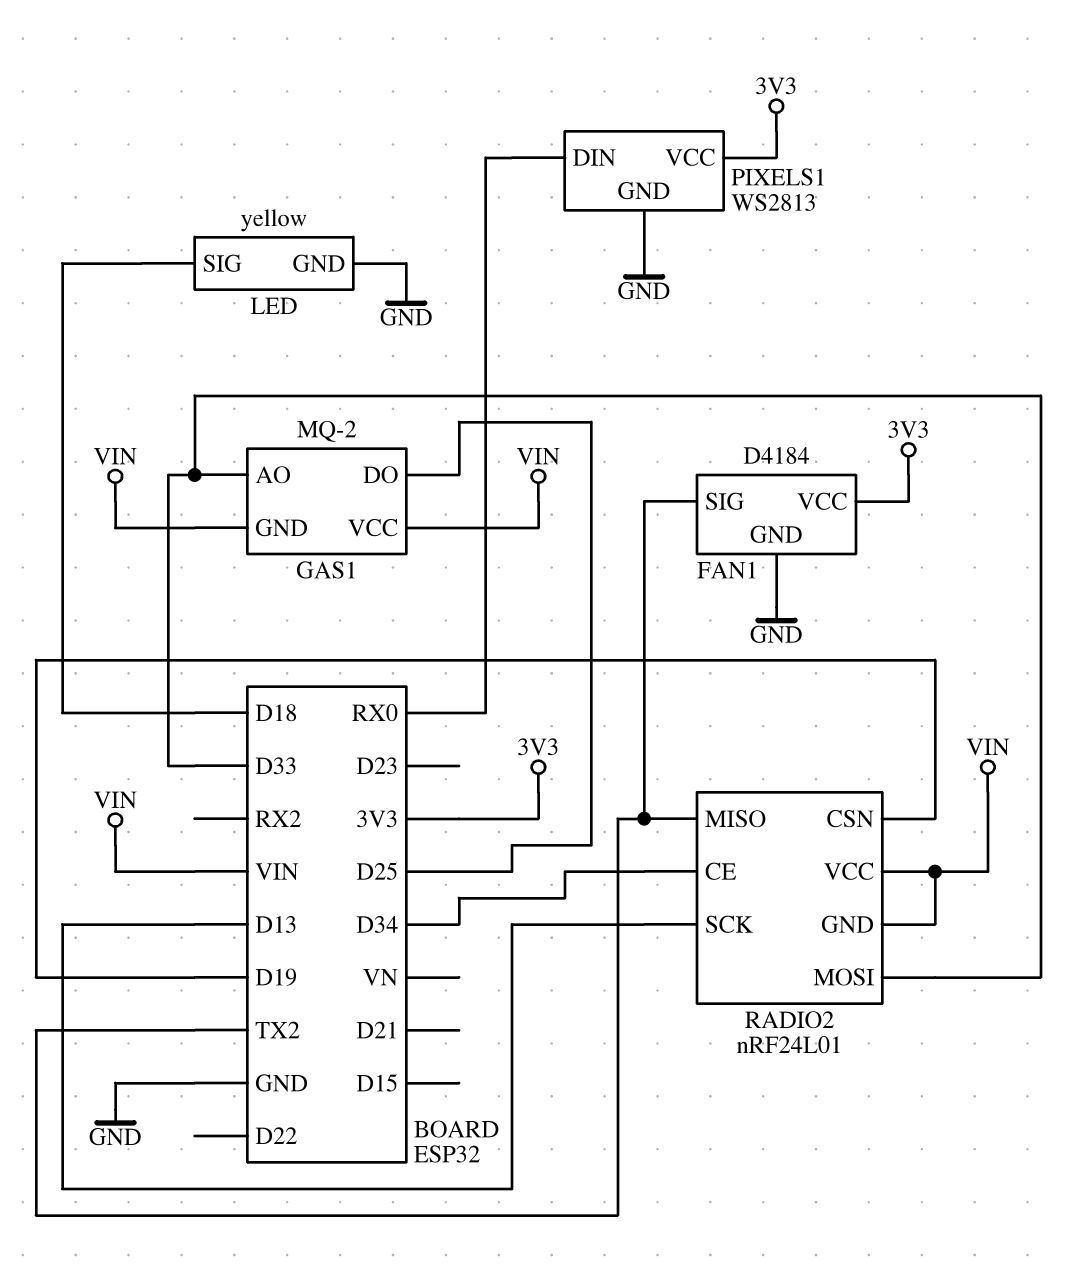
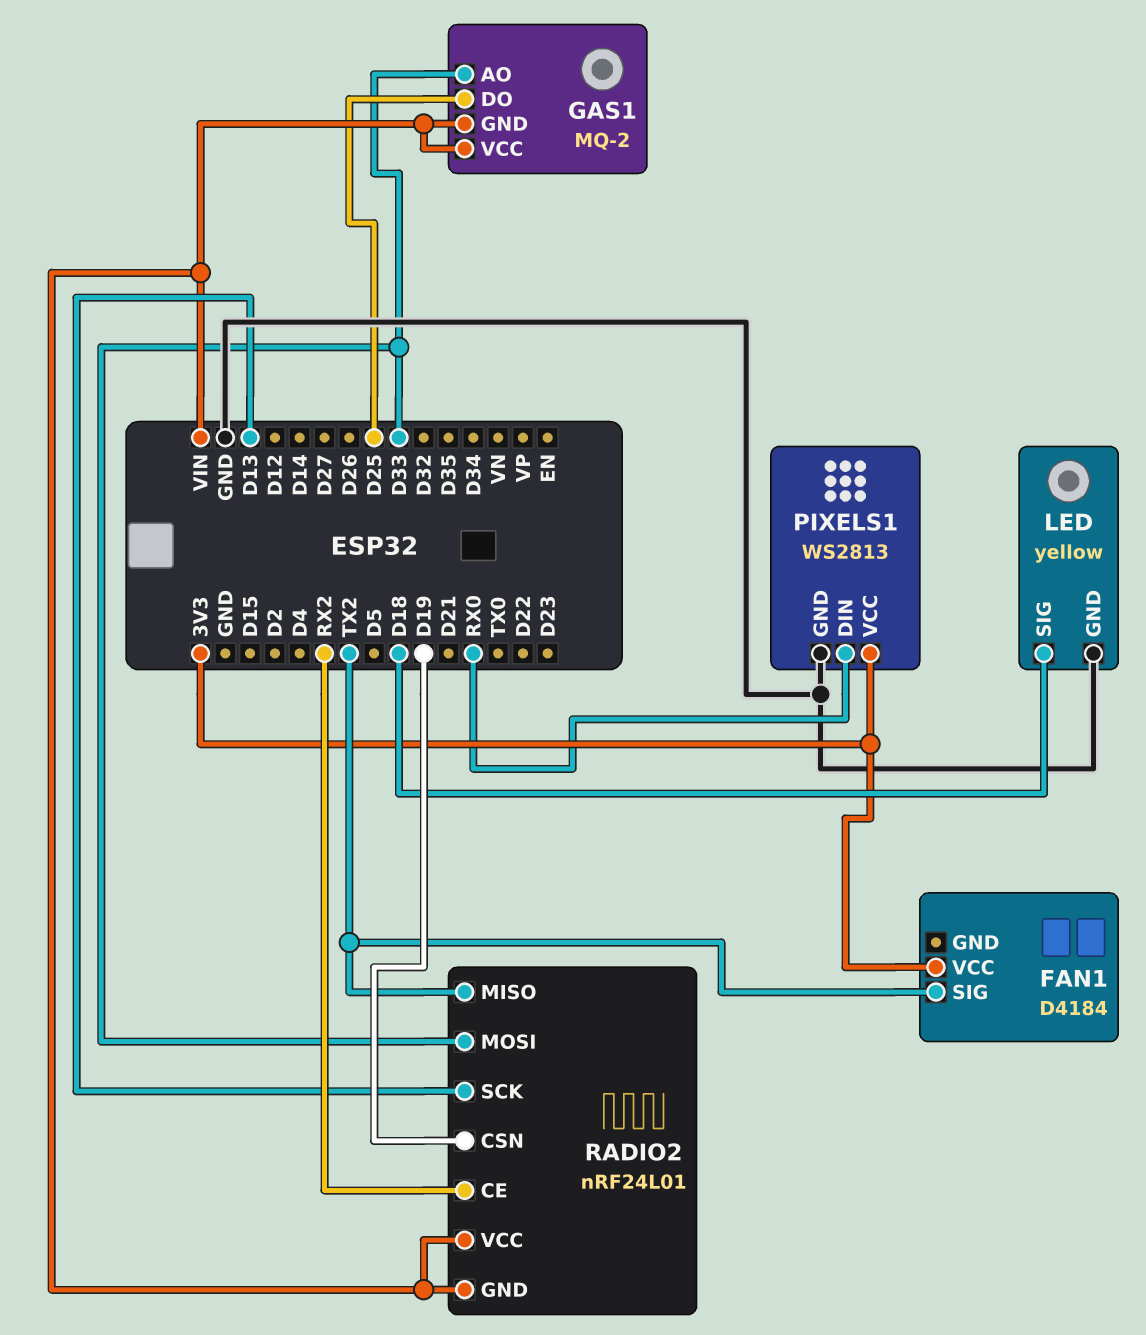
FAN1 pin GND: GND -> none
RADIO2 pin CE: D34 -> RX2

